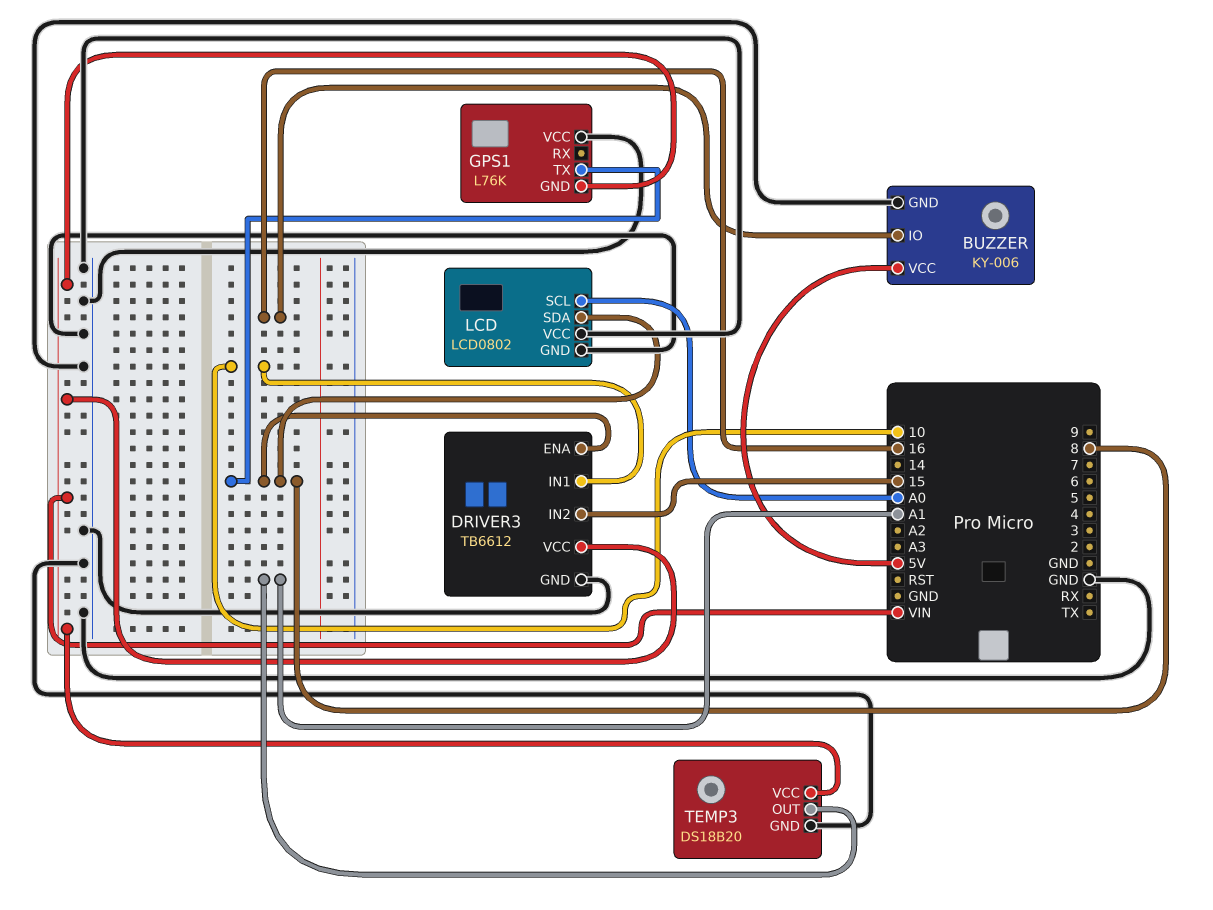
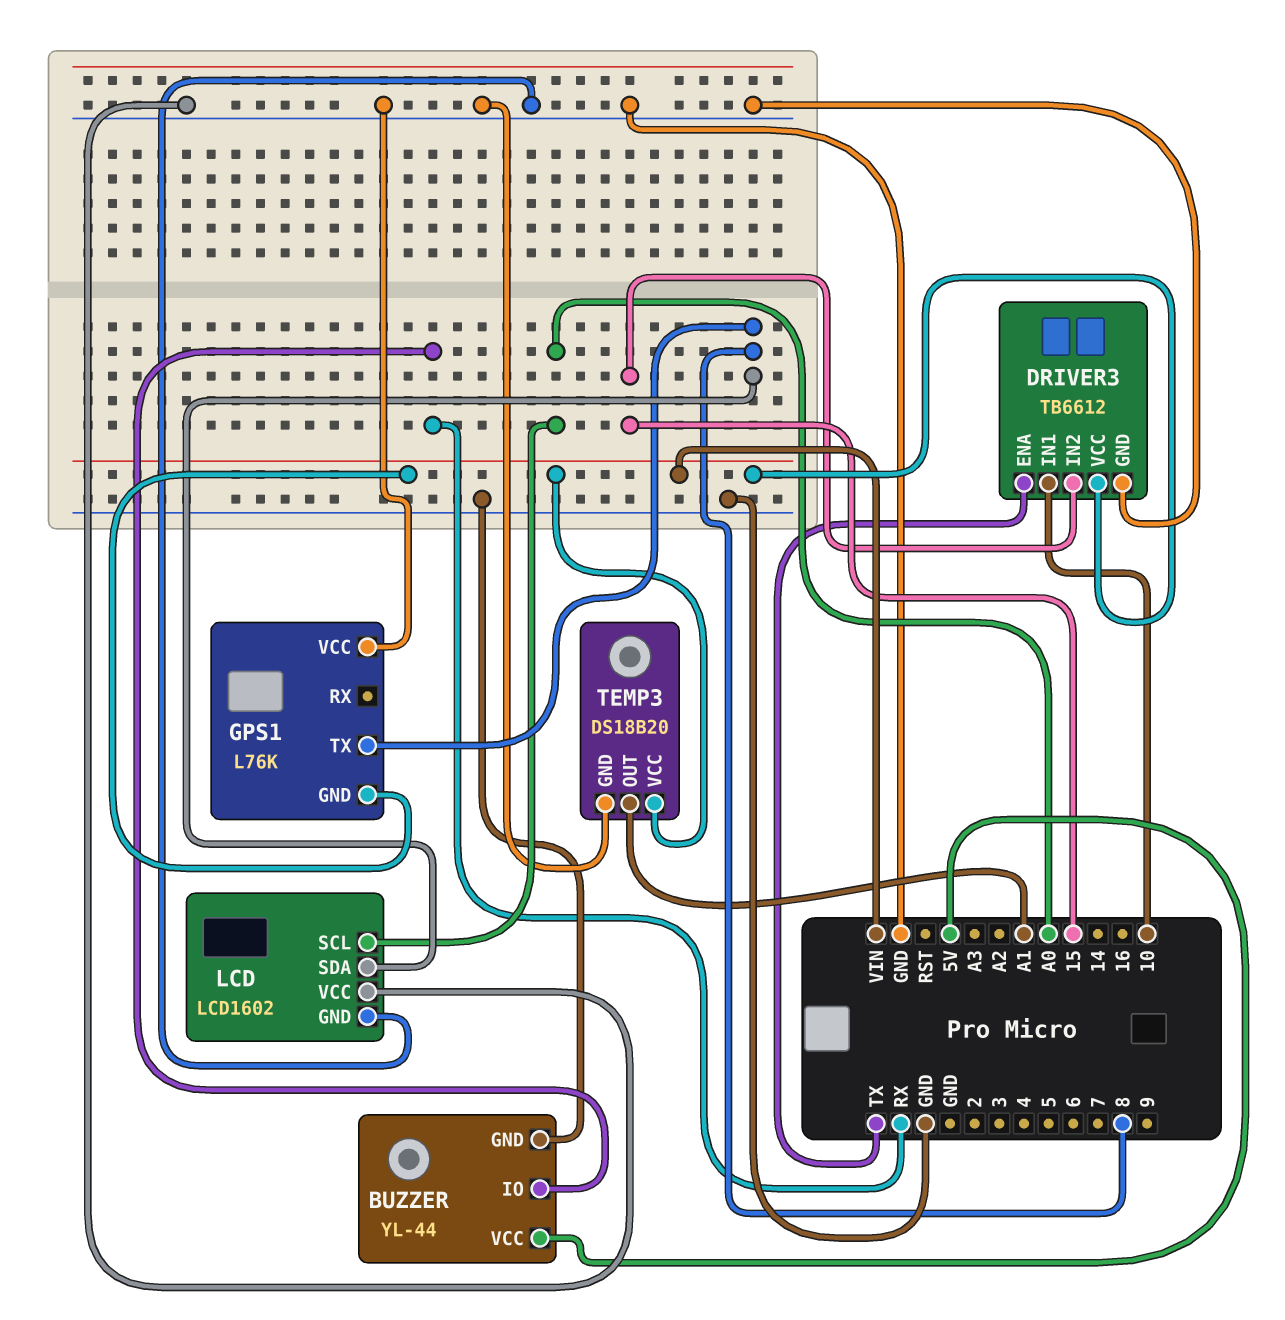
BUZZER: KY-006 -> YL-44
BUZZER pin IO: 16 -> RX
DRIVER3 pin ENA: 8 -> TX
LCD: LCD0802 -> LCD1602

